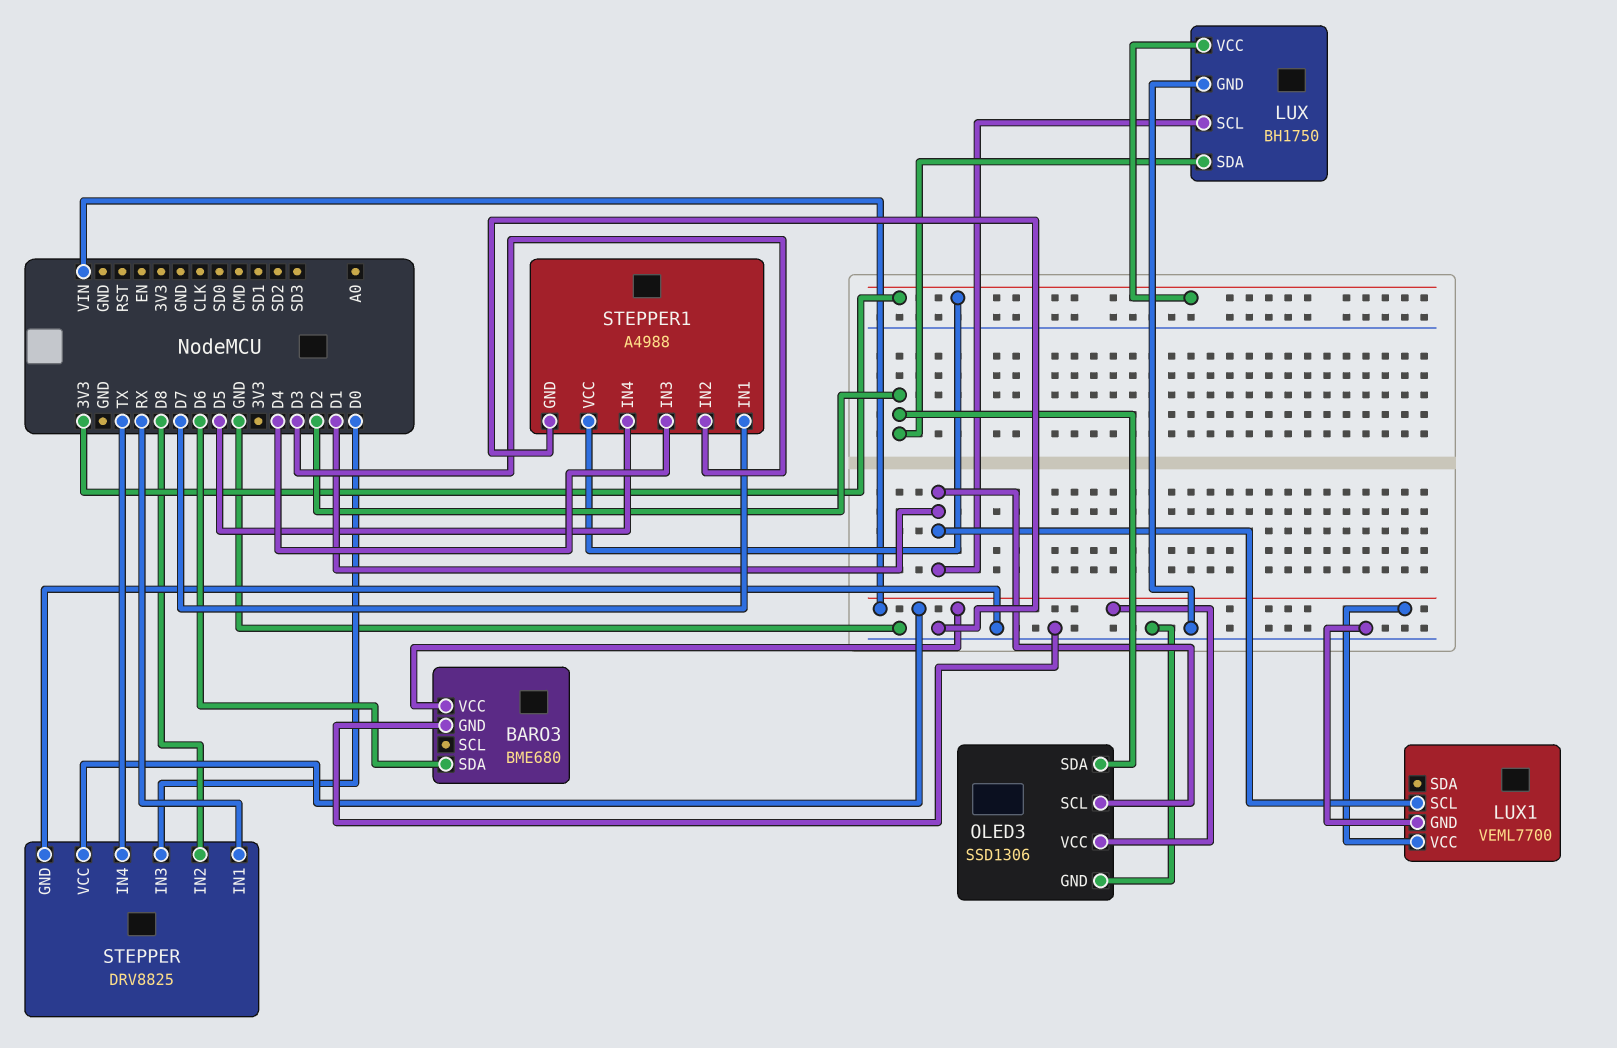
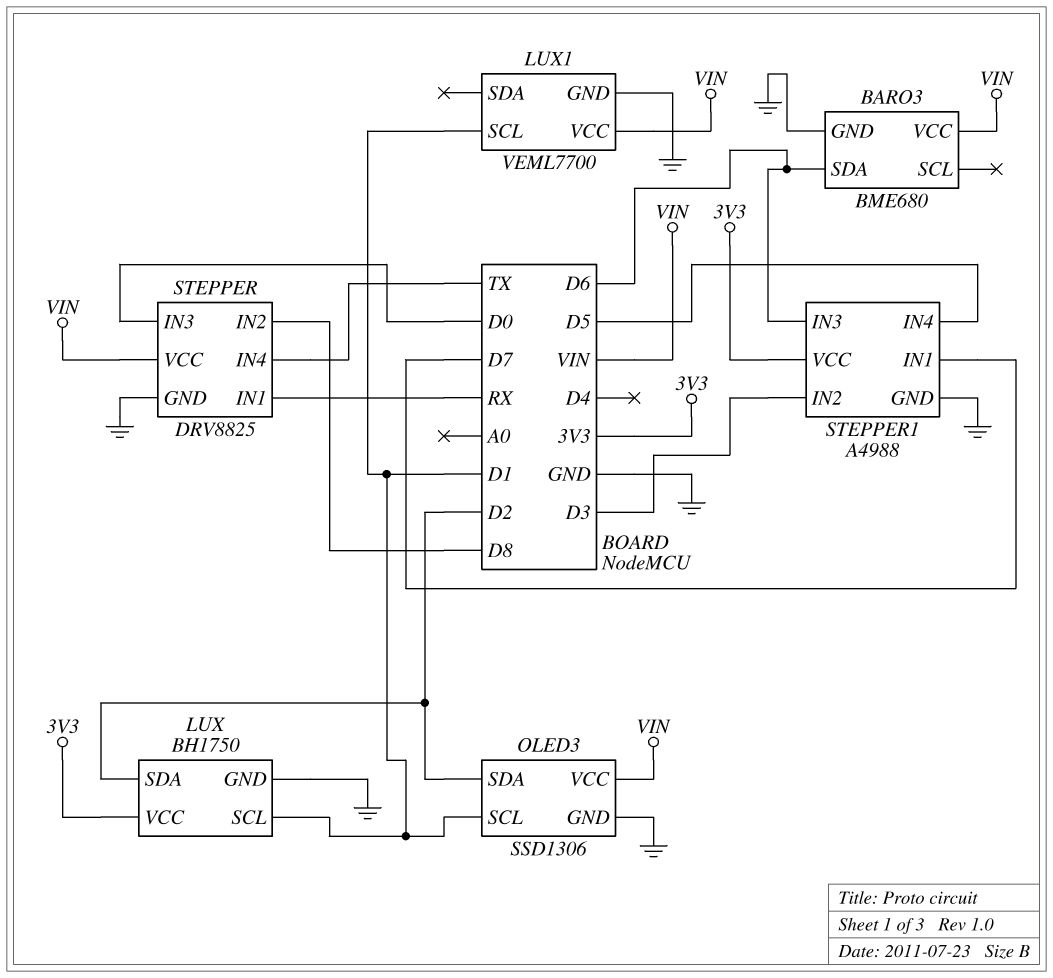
STEPPER1 pin IN3: D4 -> D6

